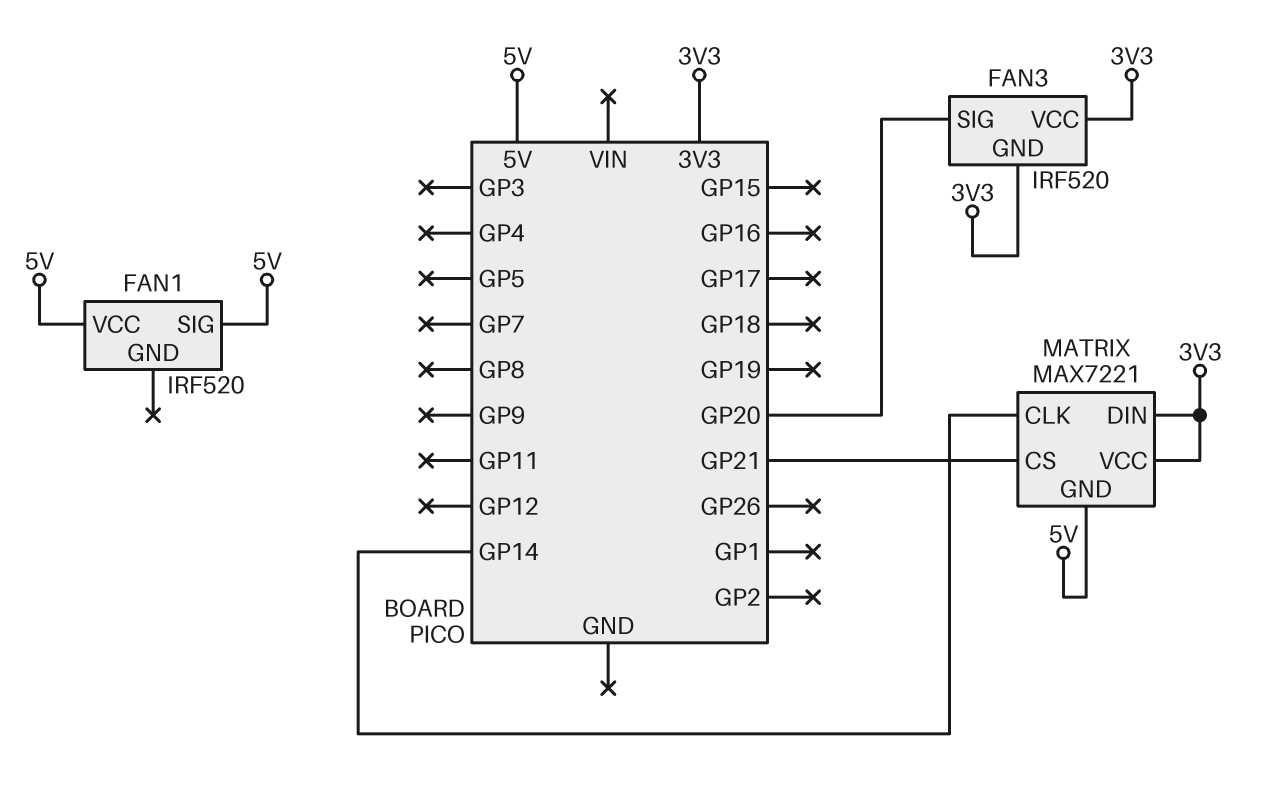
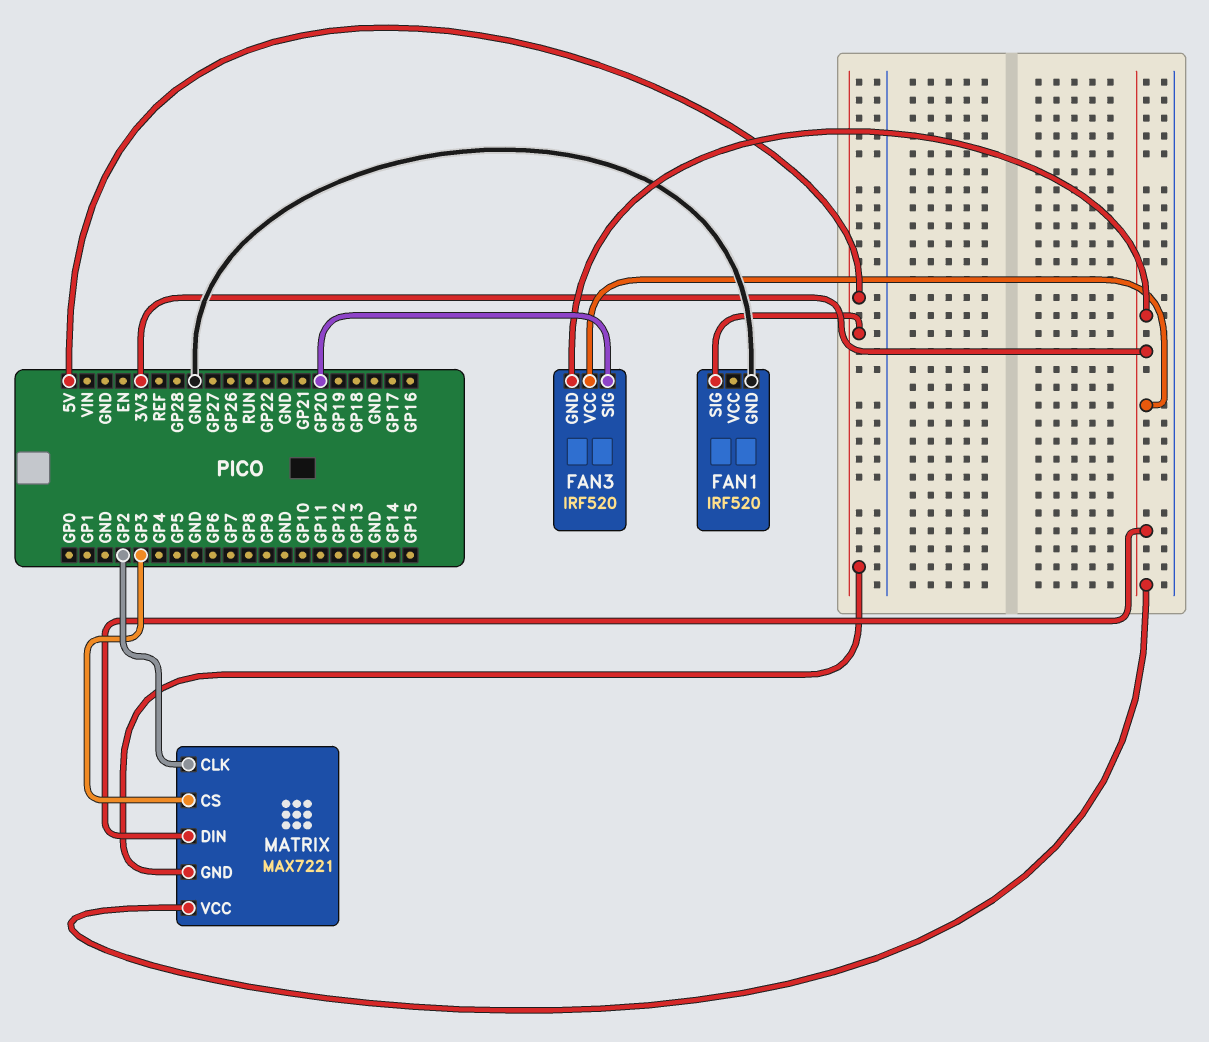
FAN1 pin GND: none -> GND
FAN1 pin VCC: 5V -> none
MATRIX pin CLK: GP14 -> GP2
MATRIX pin CS: GP21 -> GP3

